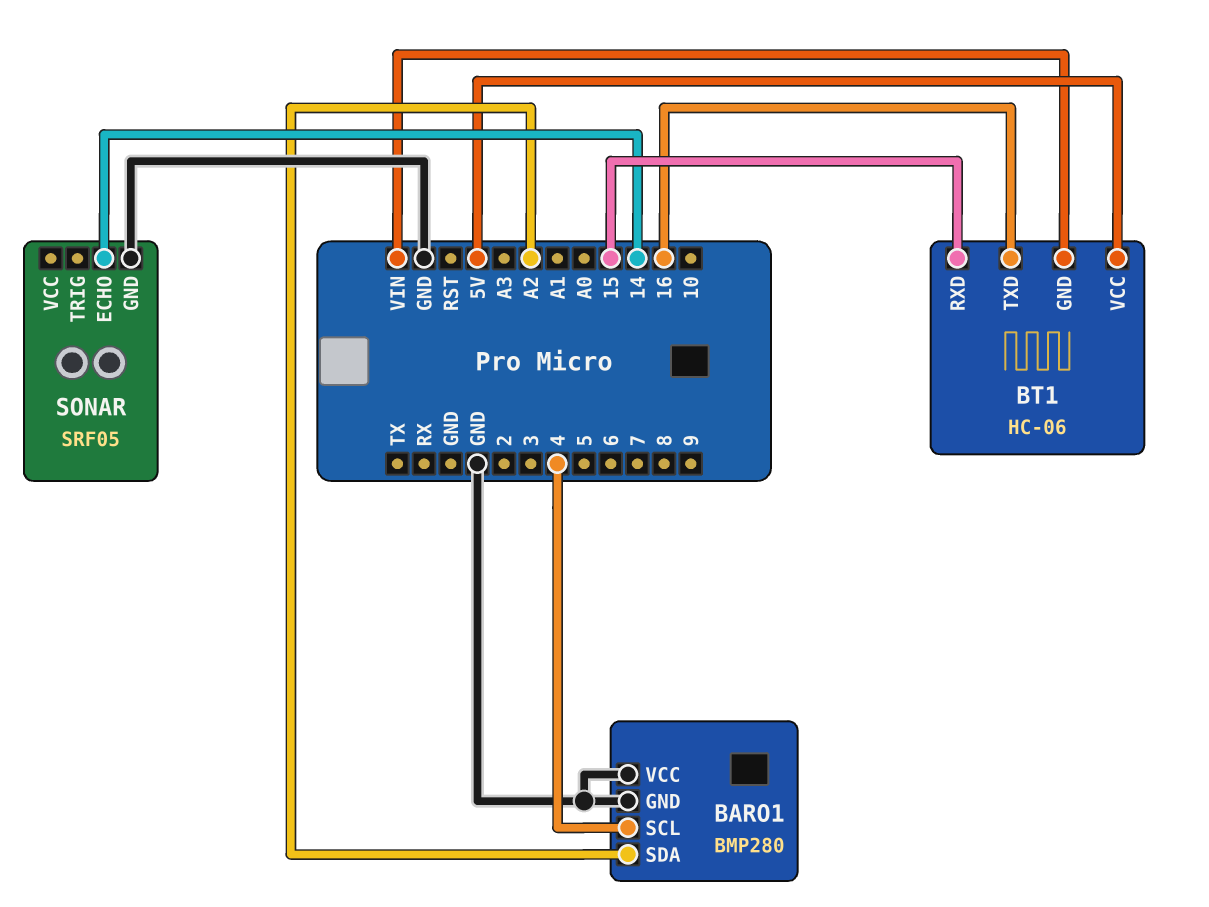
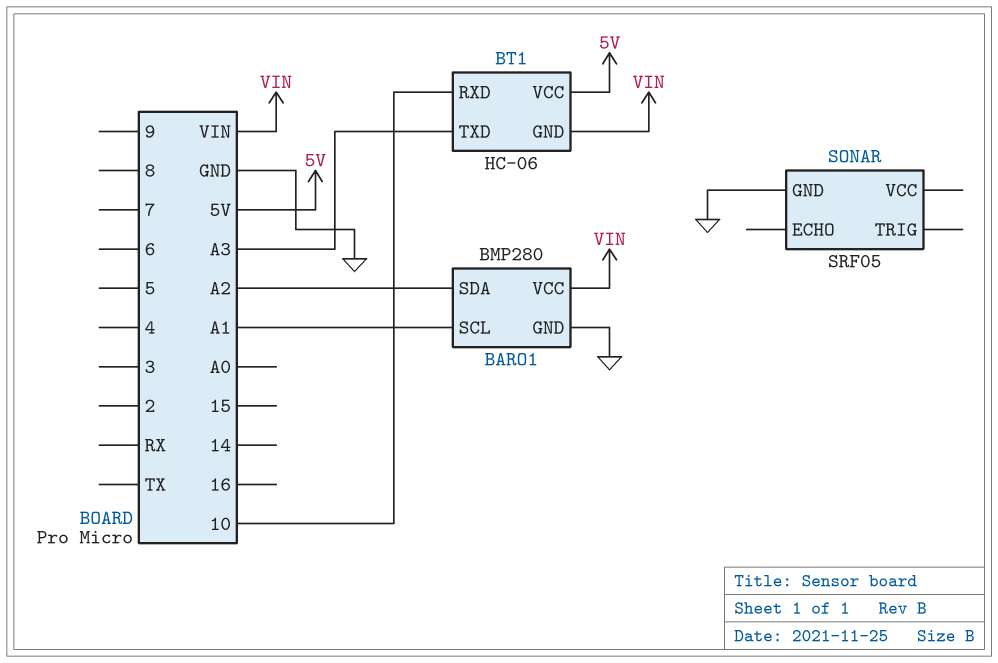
BARO1 pin SCL: 4 -> A1
BARO1 pin VCC: GND -> VIN
BT1 pin RXD: 15 -> 10
BT1 pin TXD: 16 -> A3
SONAR pin ECHO: 14 -> none

